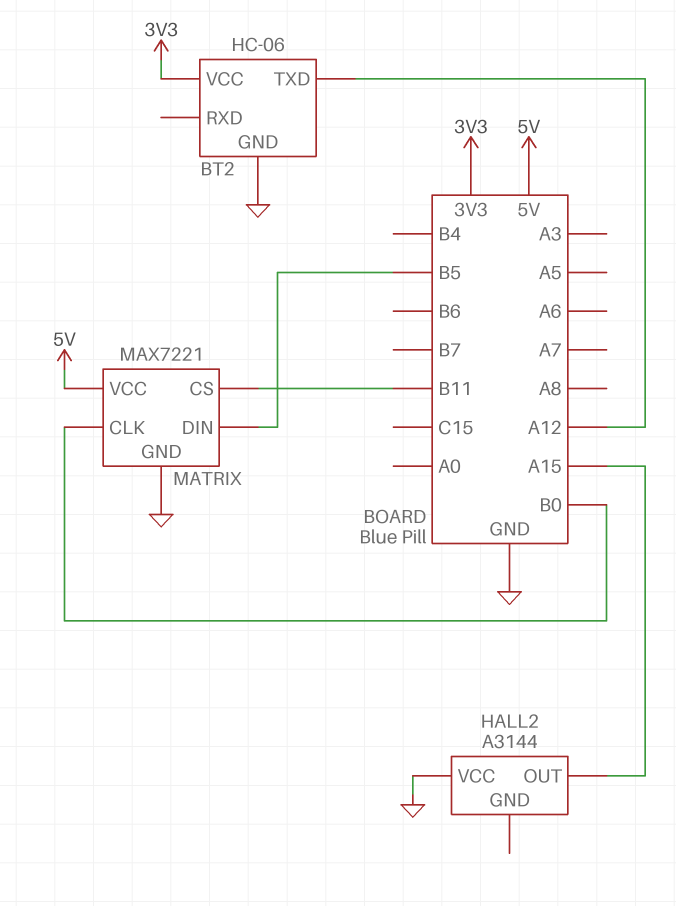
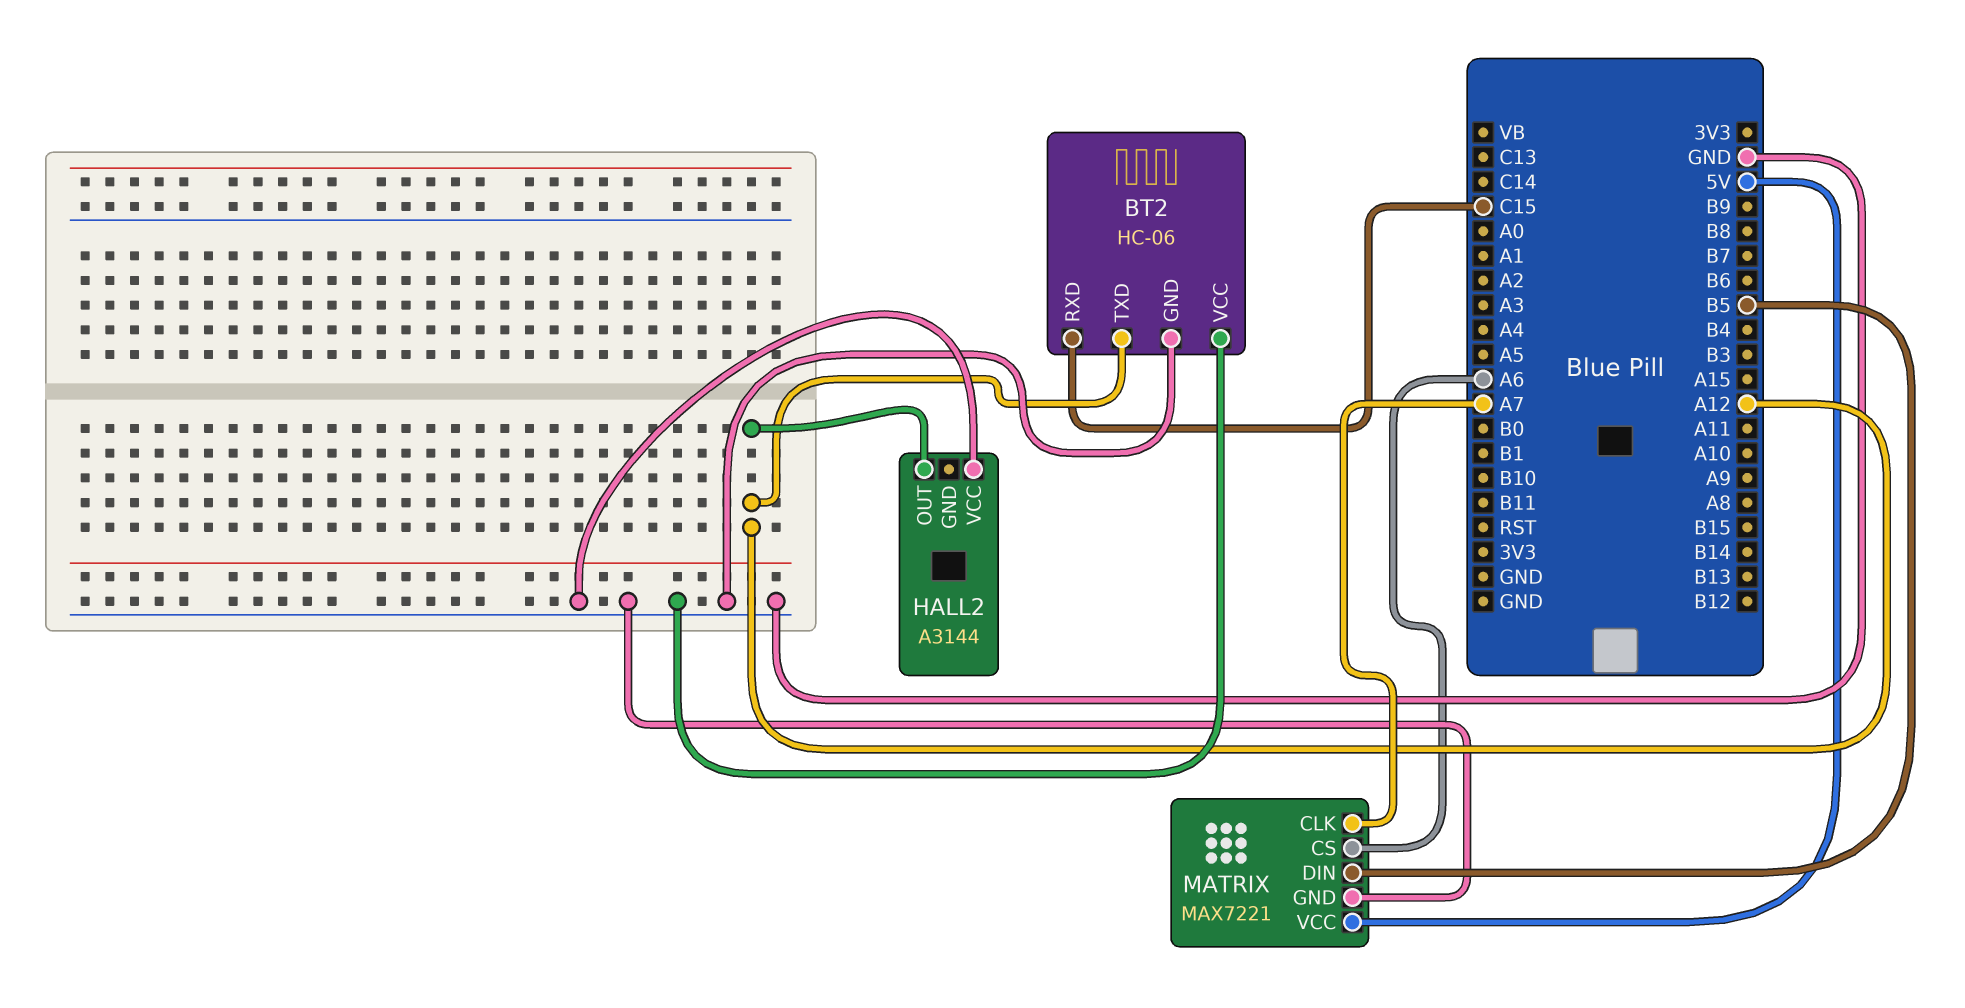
BT2 pin RXD: none -> C15
BT2 pin VCC: 3V3 -> GND
HALL2 pin OUT: A15 -> A12
MATRIX pin CLK: B0 -> A7
MATRIX pin CS: B11 -> A6

